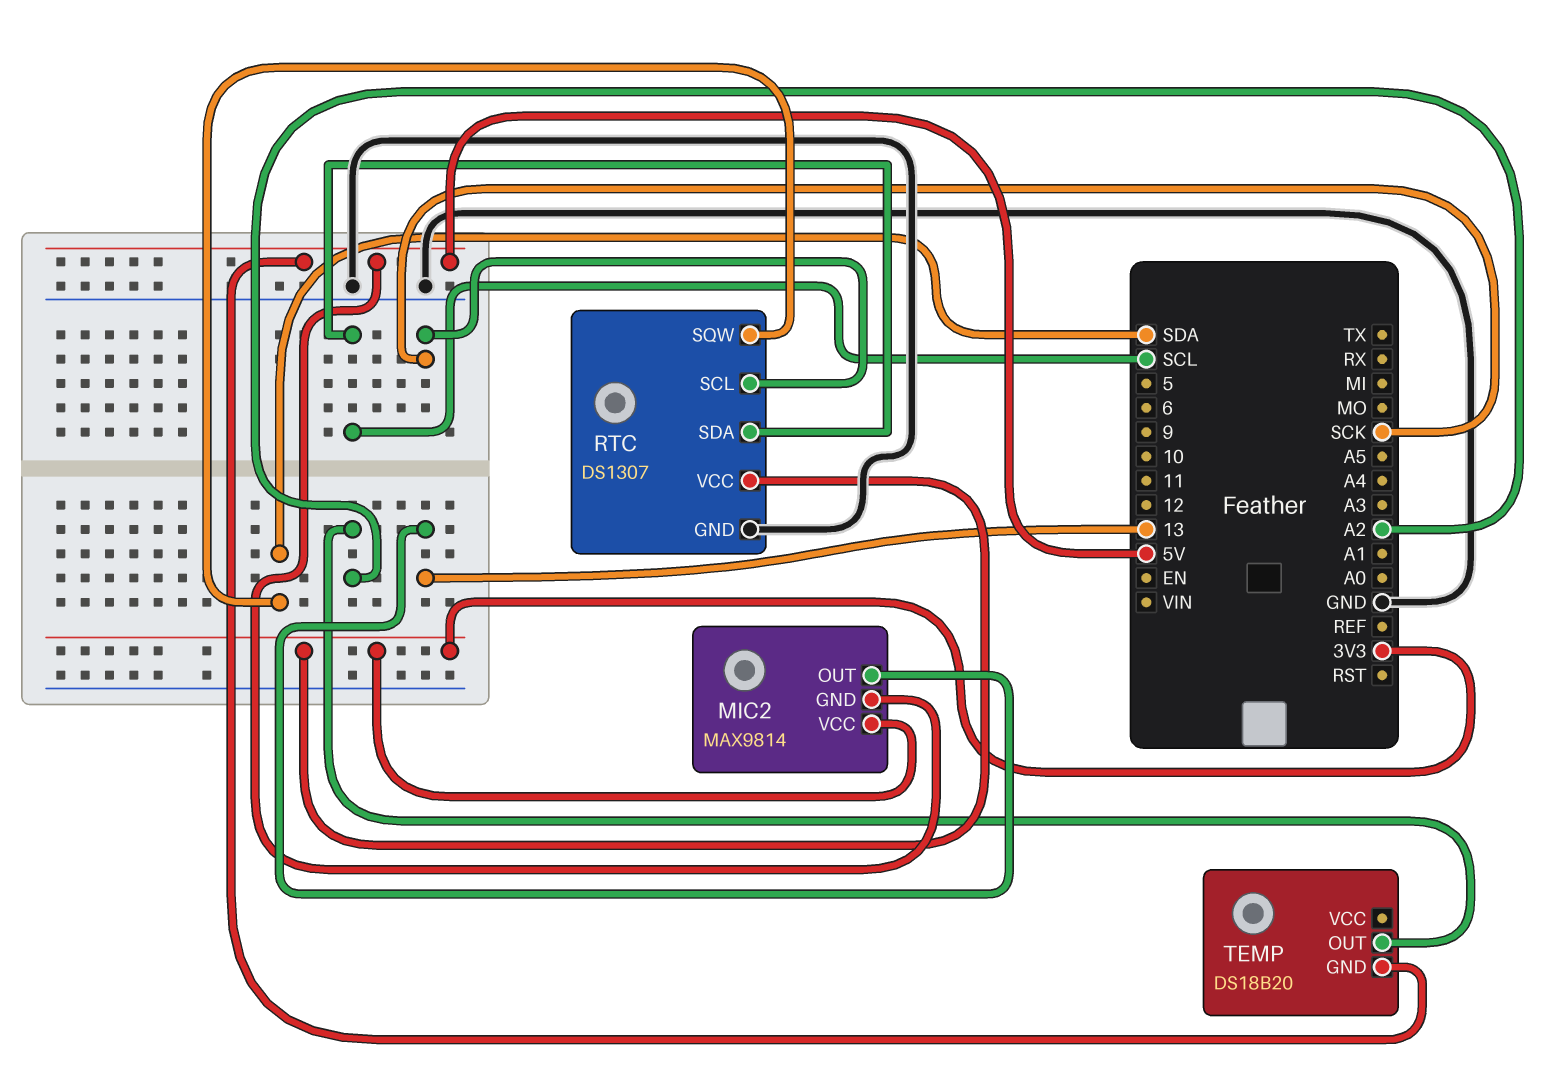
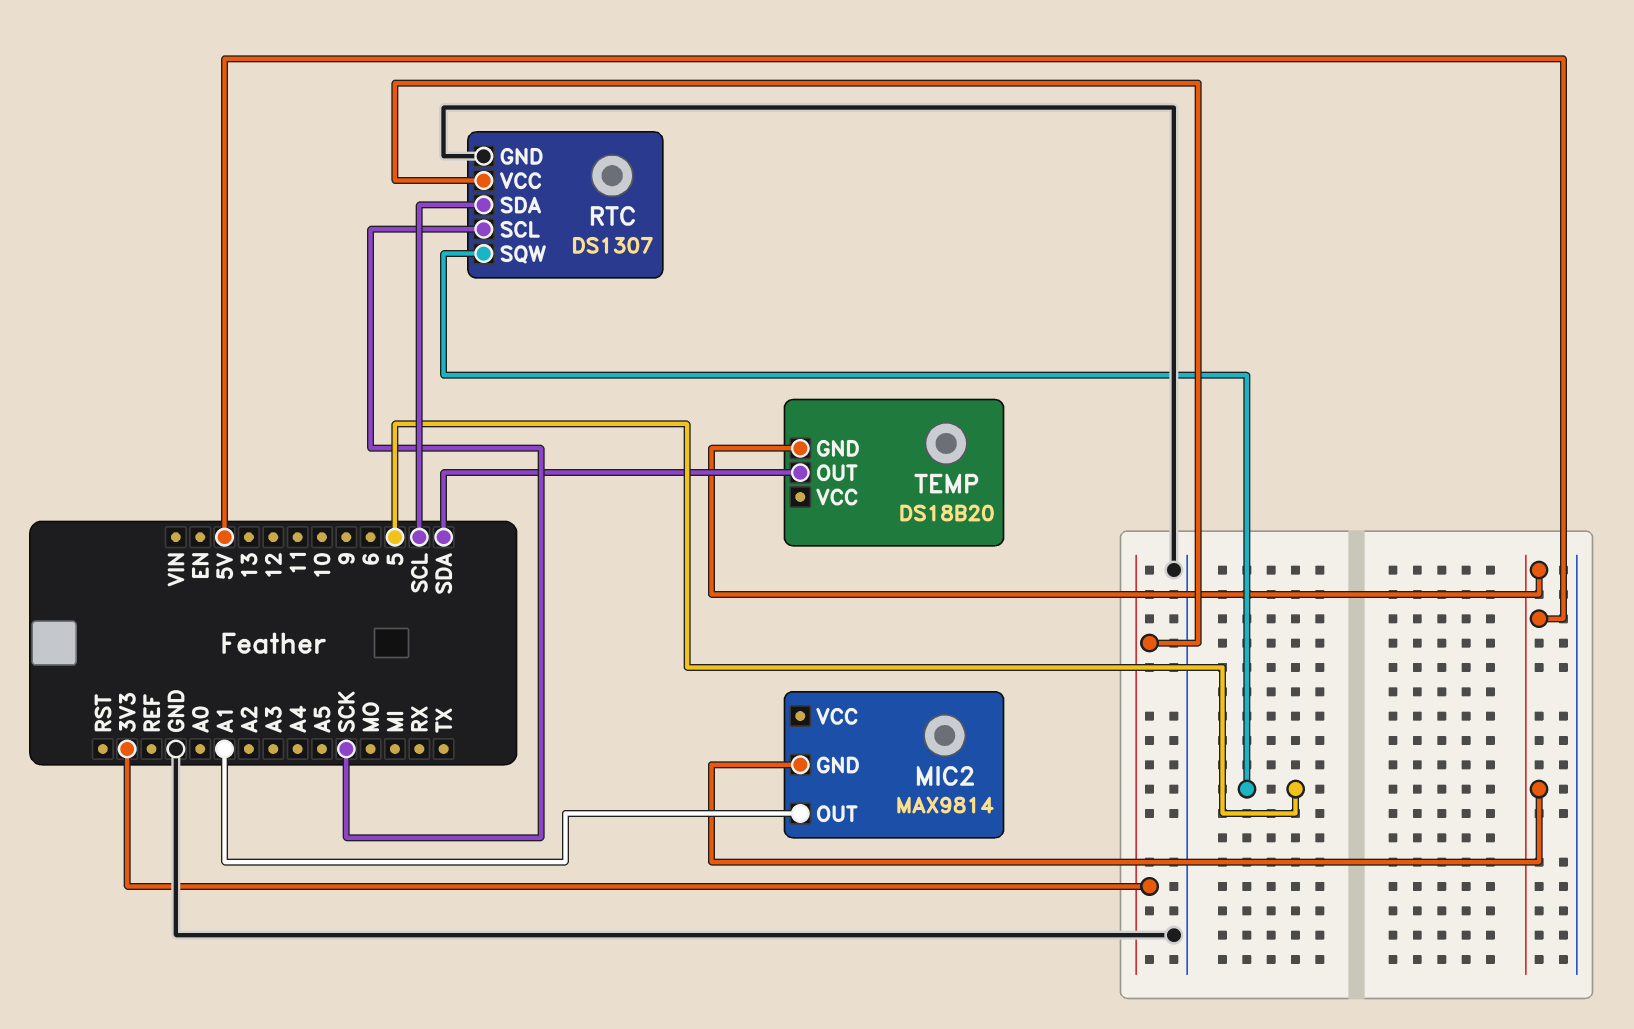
MIC2 pin OUT: 13 -> A1
MIC2 pin VCC: 3V3 -> none
RTC pin SQW: SDA -> 5
TEMP pin OUT: A2 -> SDA

